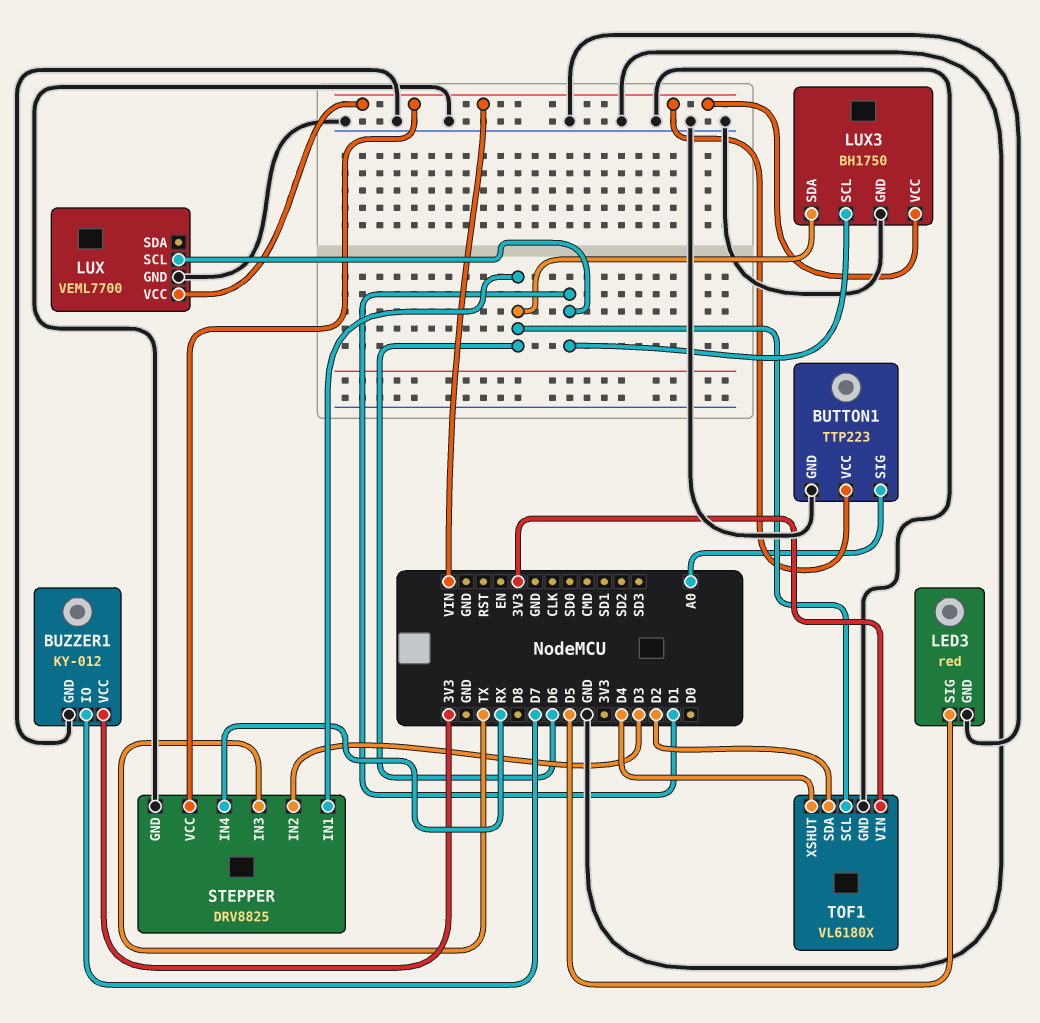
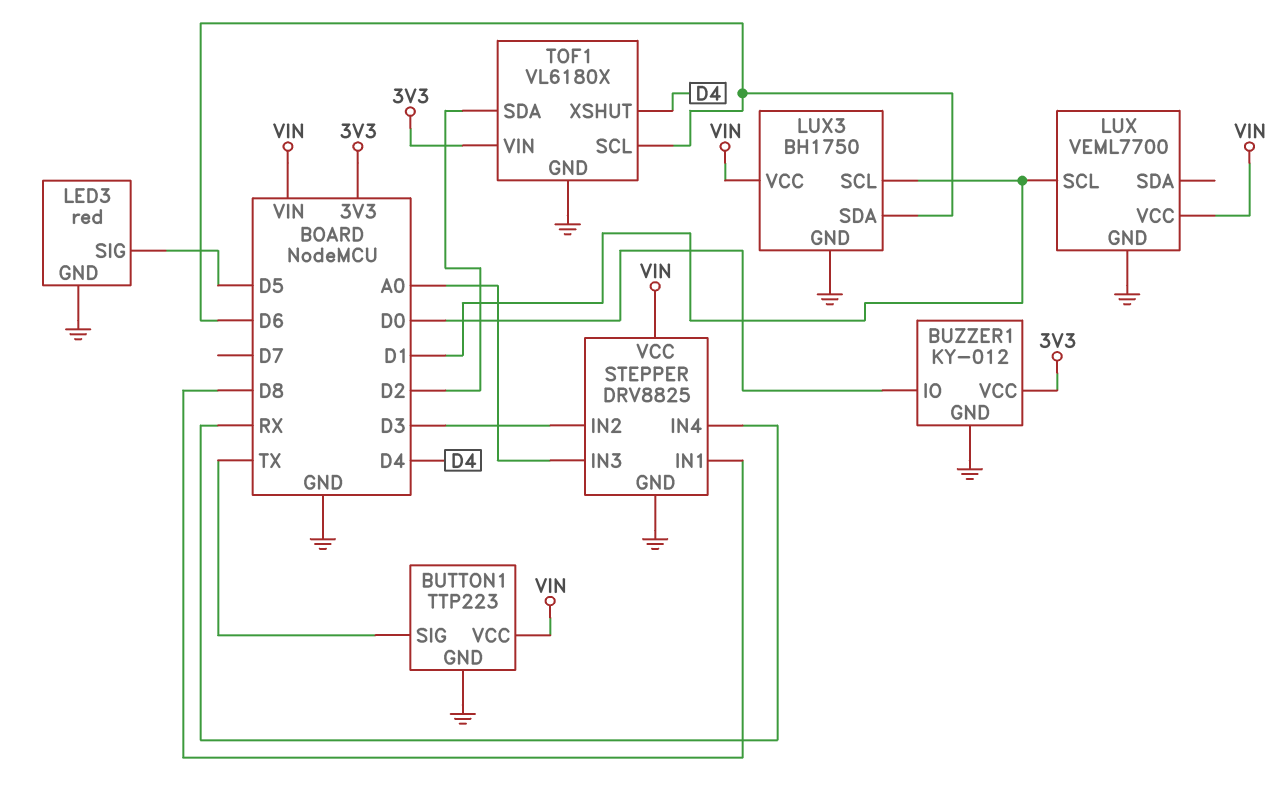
BUTTON1 pin SIG: A0 -> TX
BUZZER1 pin IO: D7 -> D0
STEPPER pin IN1: D6 -> D8
STEPPER pin IN3: TX -> A0

